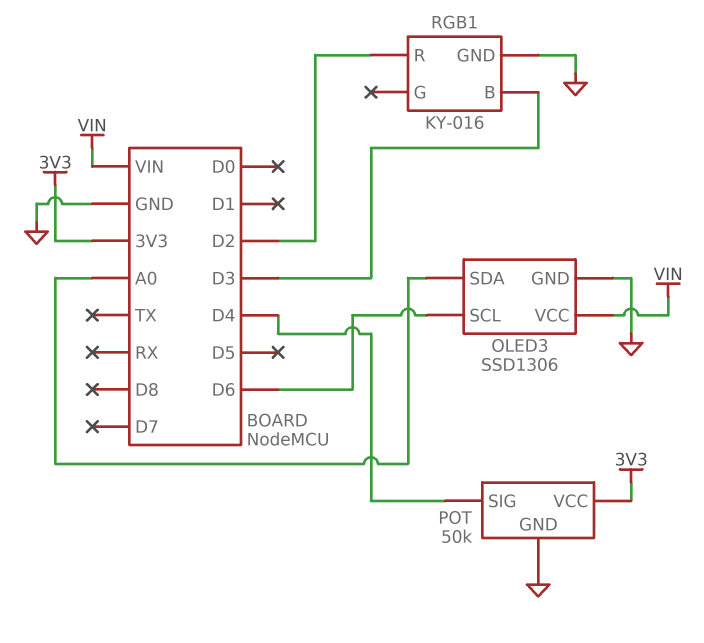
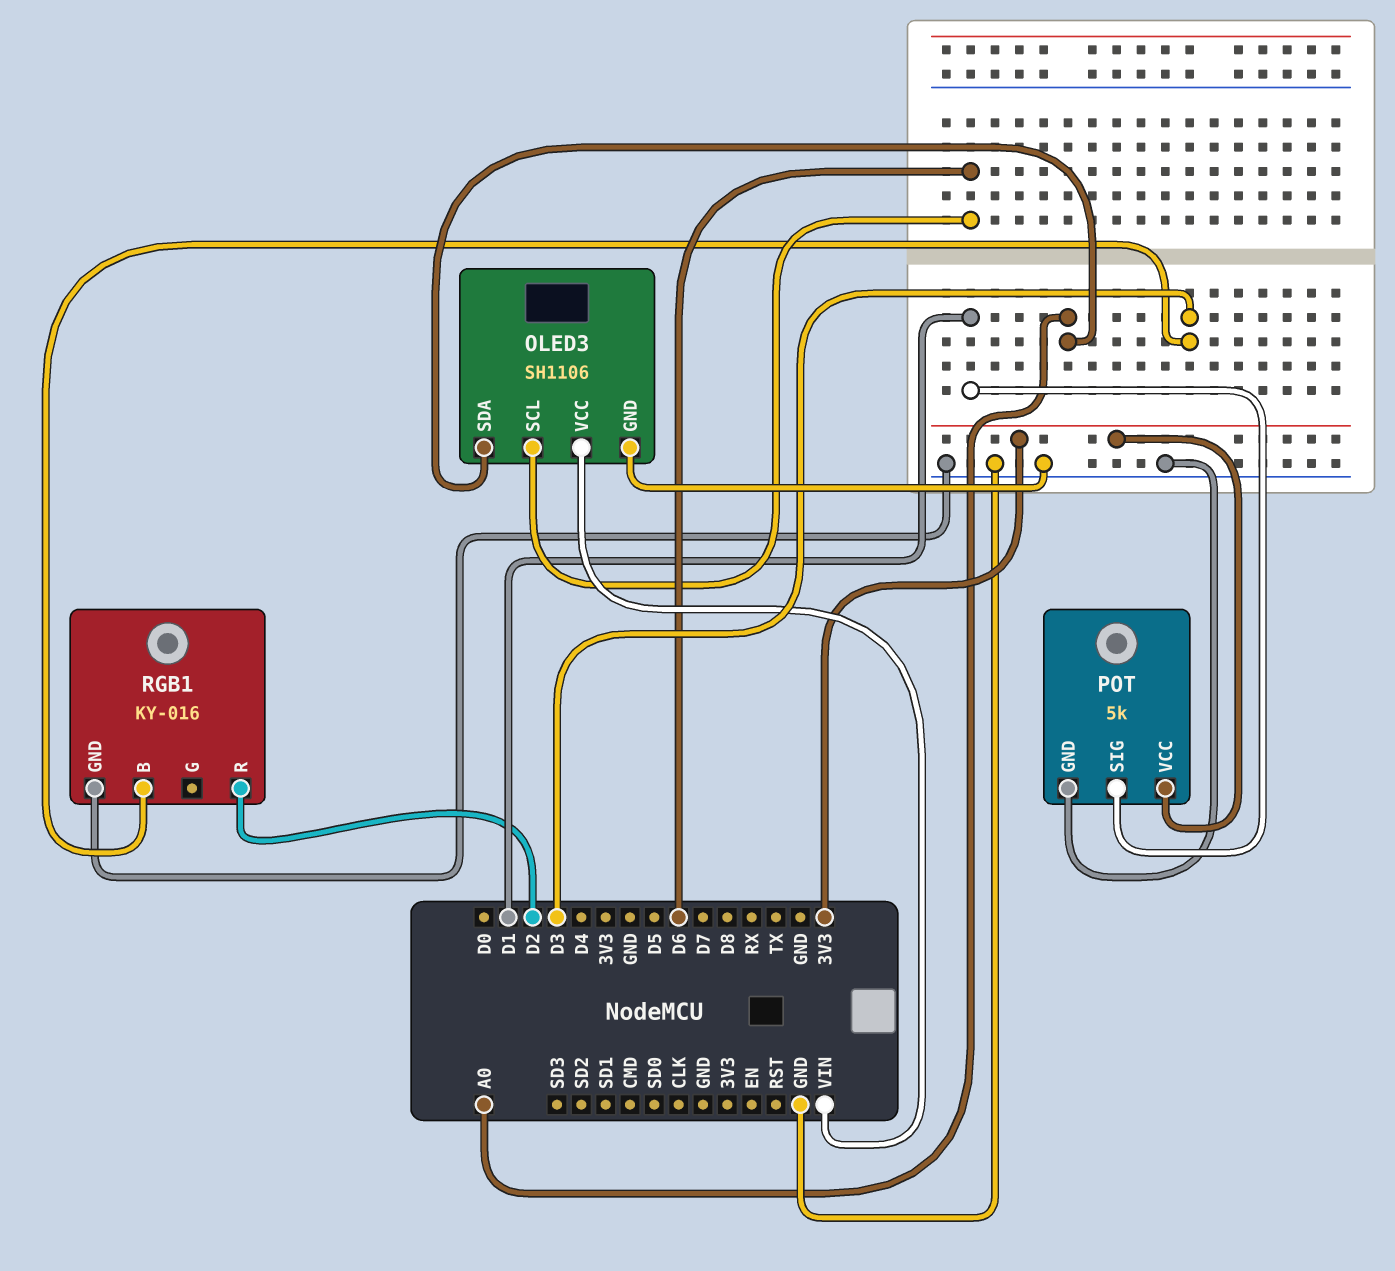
OLED3: SSD1306 -> SH1106
POT: 50k -> 5k
POT pin SIG: D4 -> D1

